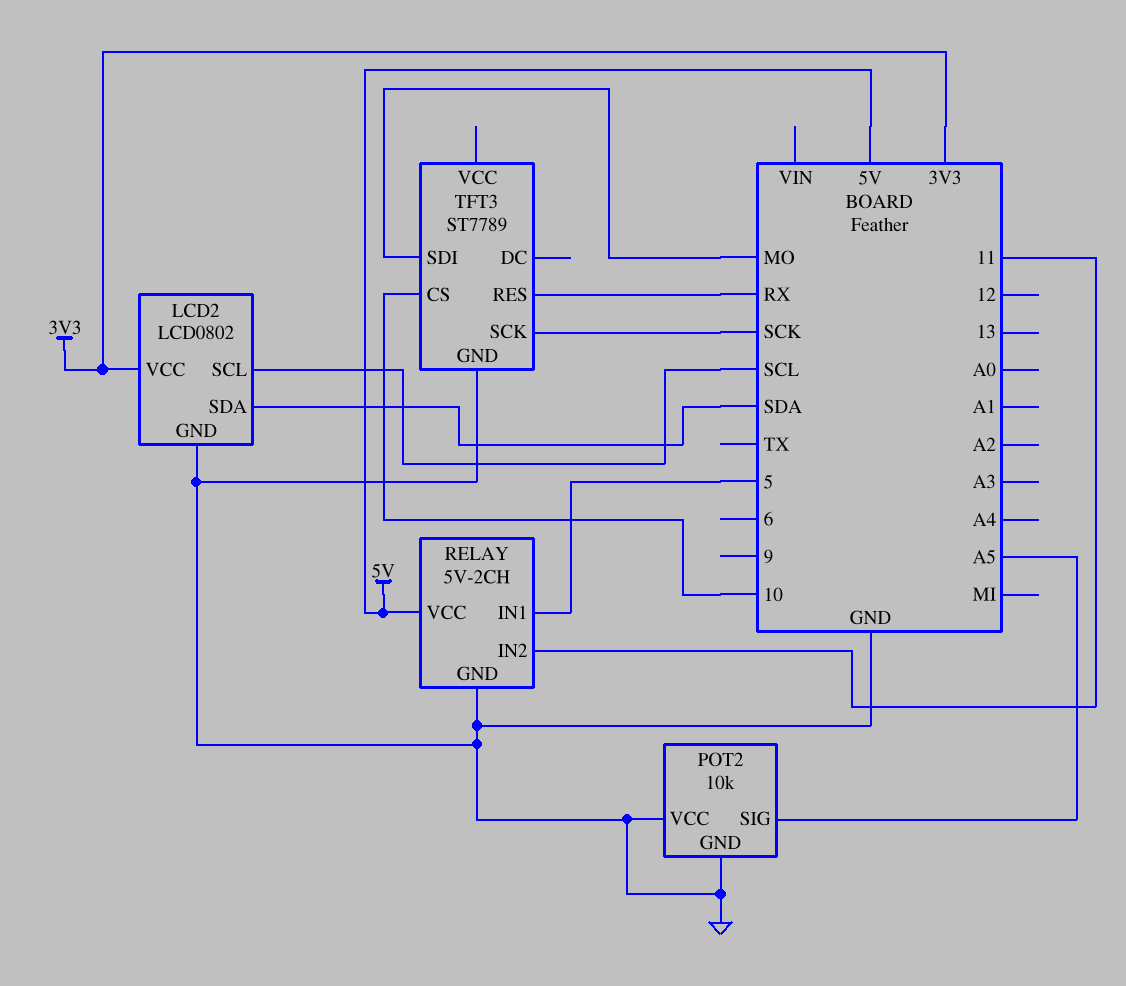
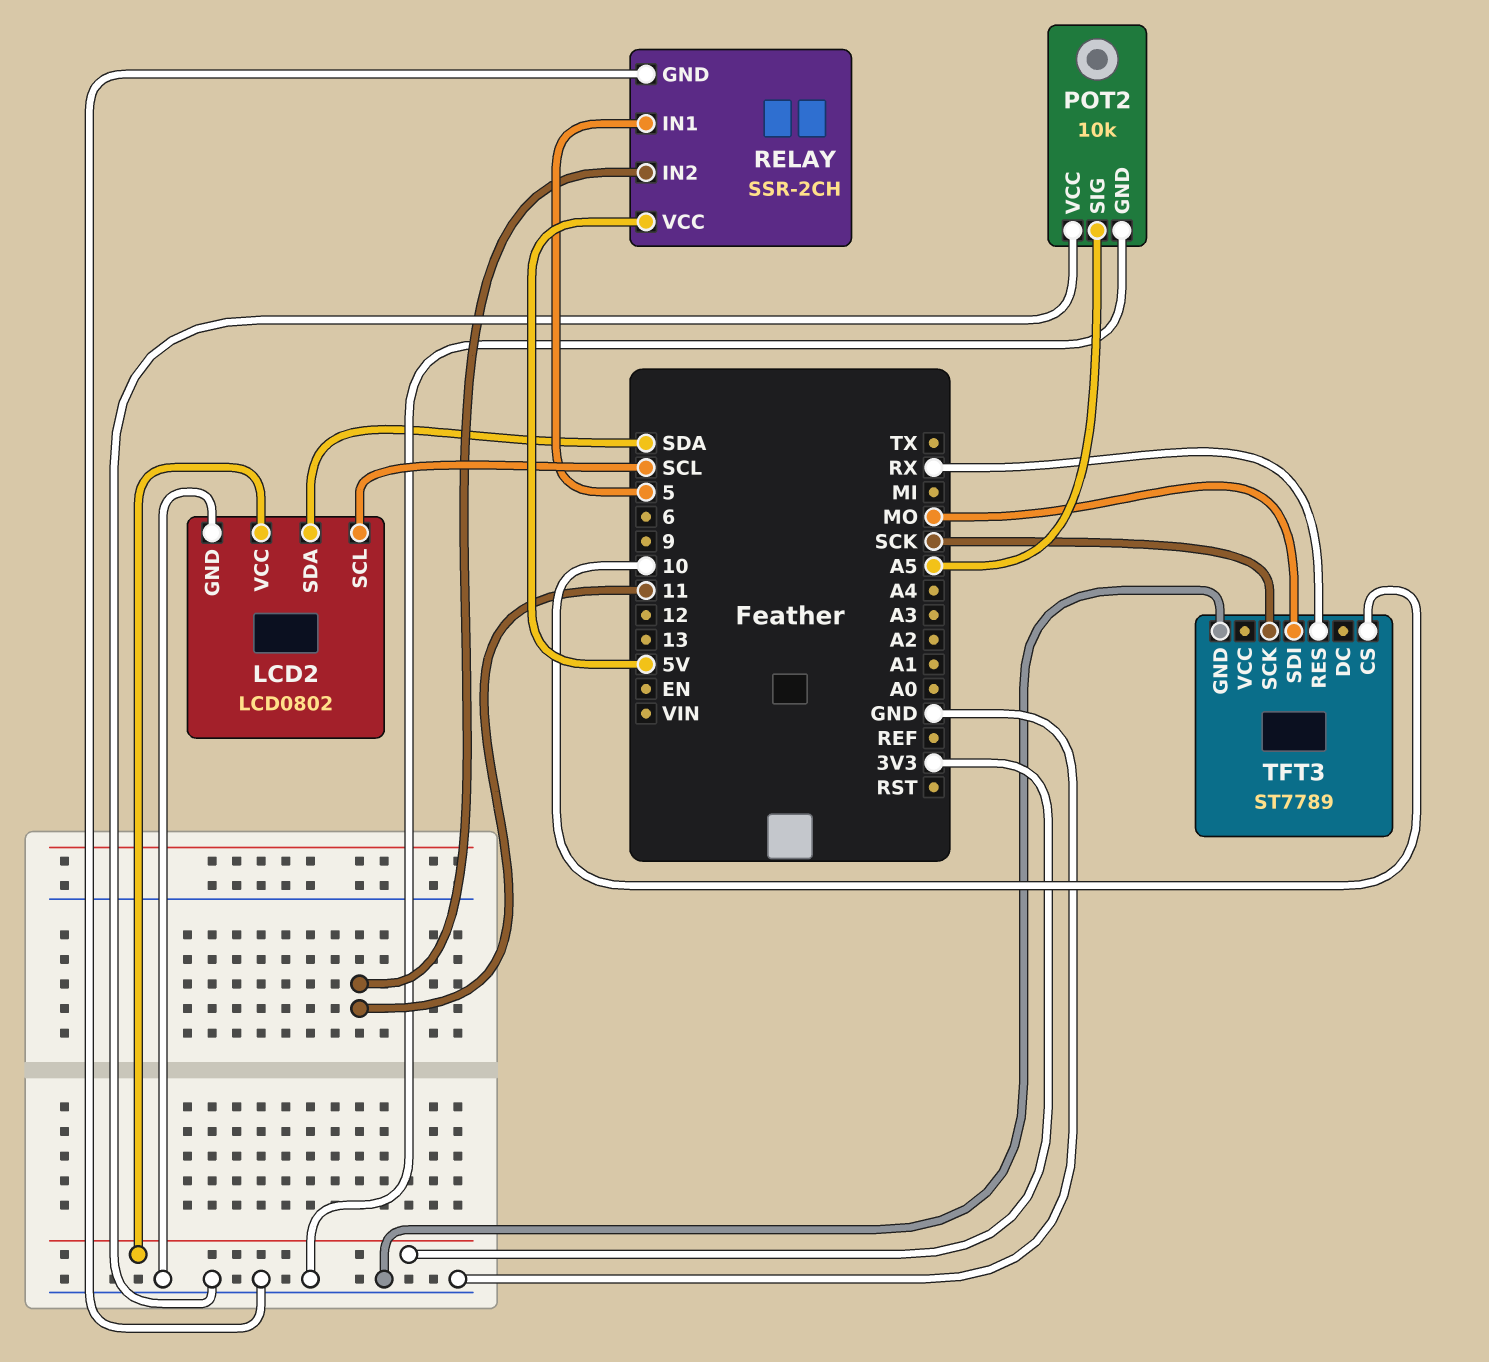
RELAY: 5V-2CH -> SSR-2CH

